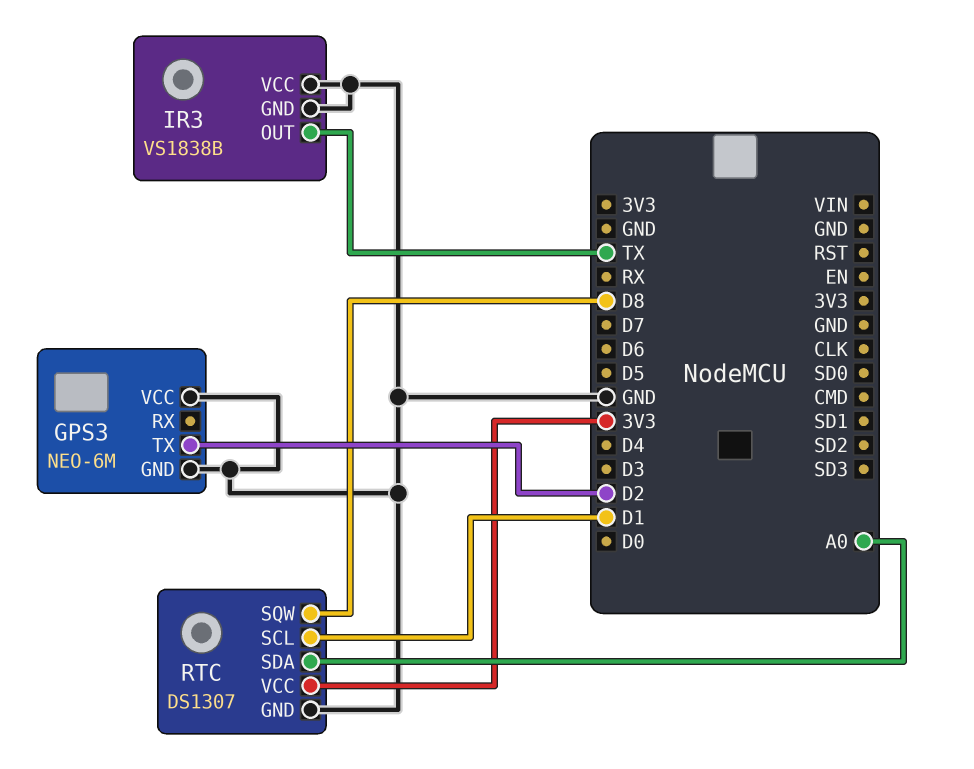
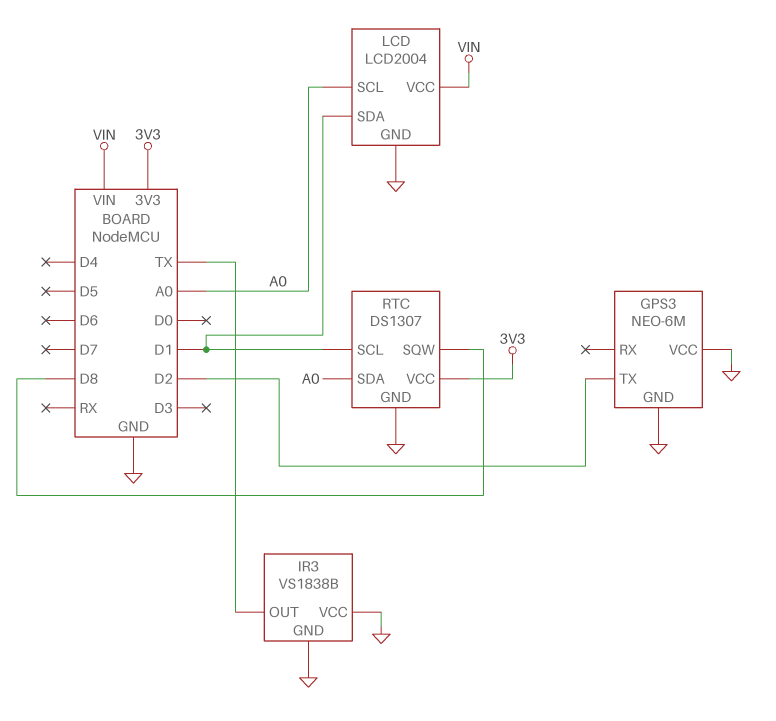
LCD: none -> LCD2004
LCD pin GND: none -> GND
LCD pin SCL: none -> A0
LCD pin SDA: none -> D1
LCD pin VCC: none -> VIN

